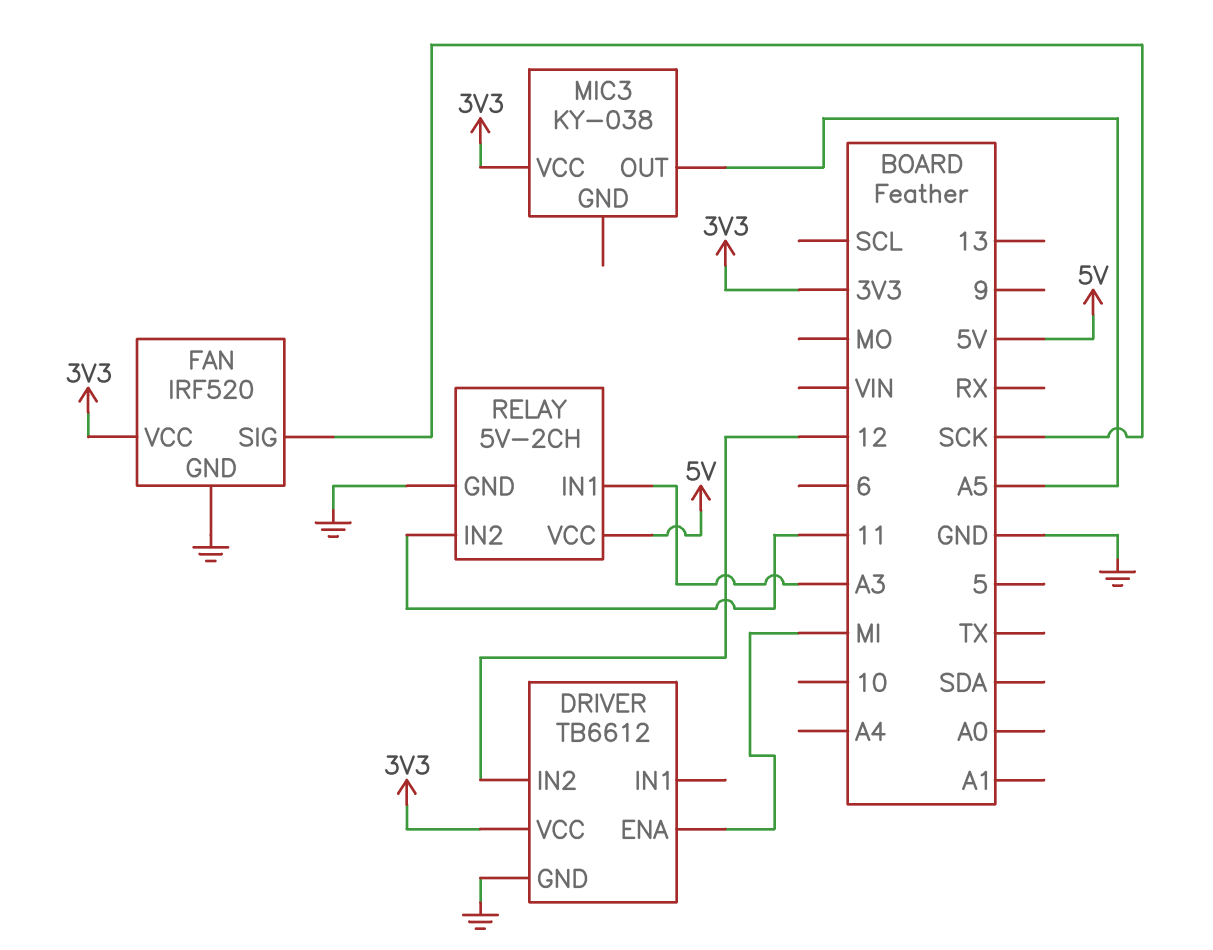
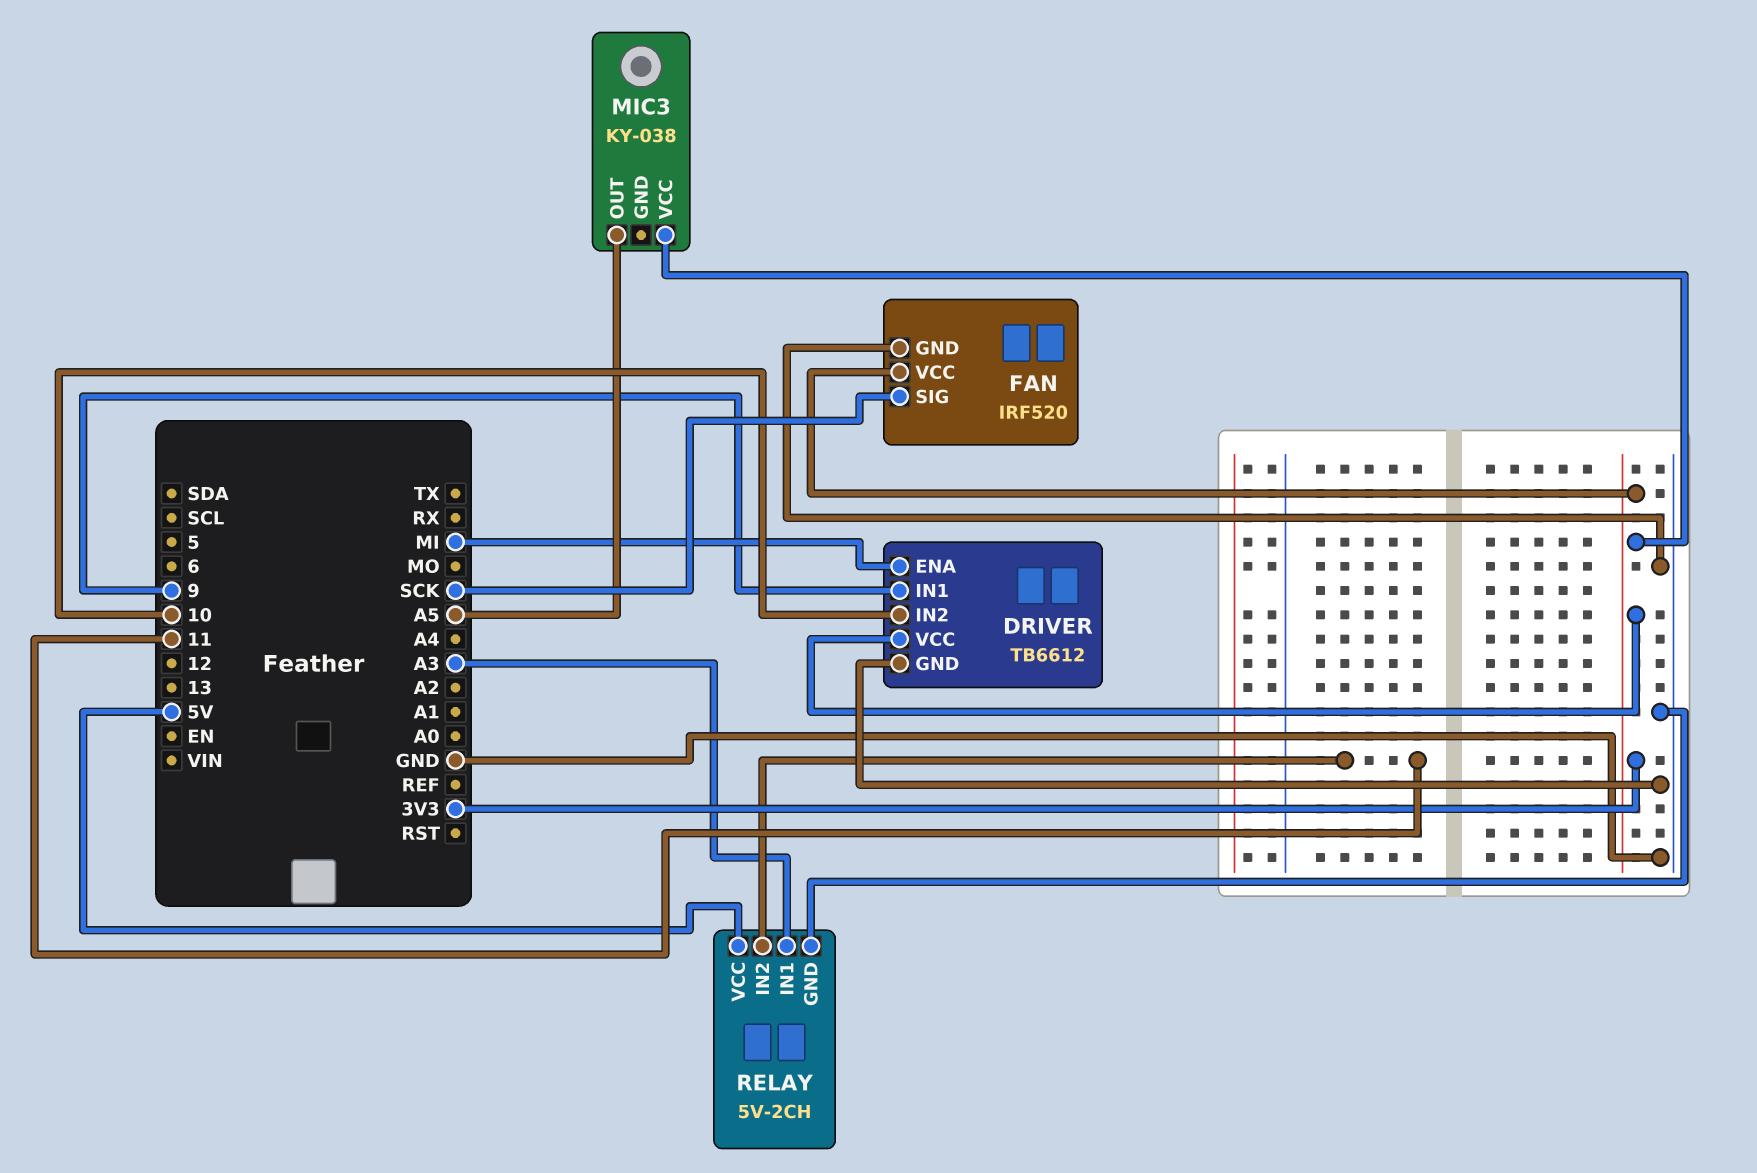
DRIVER pin IN1: none -> 9
DRIVER pin IN2: 12 -> 10

